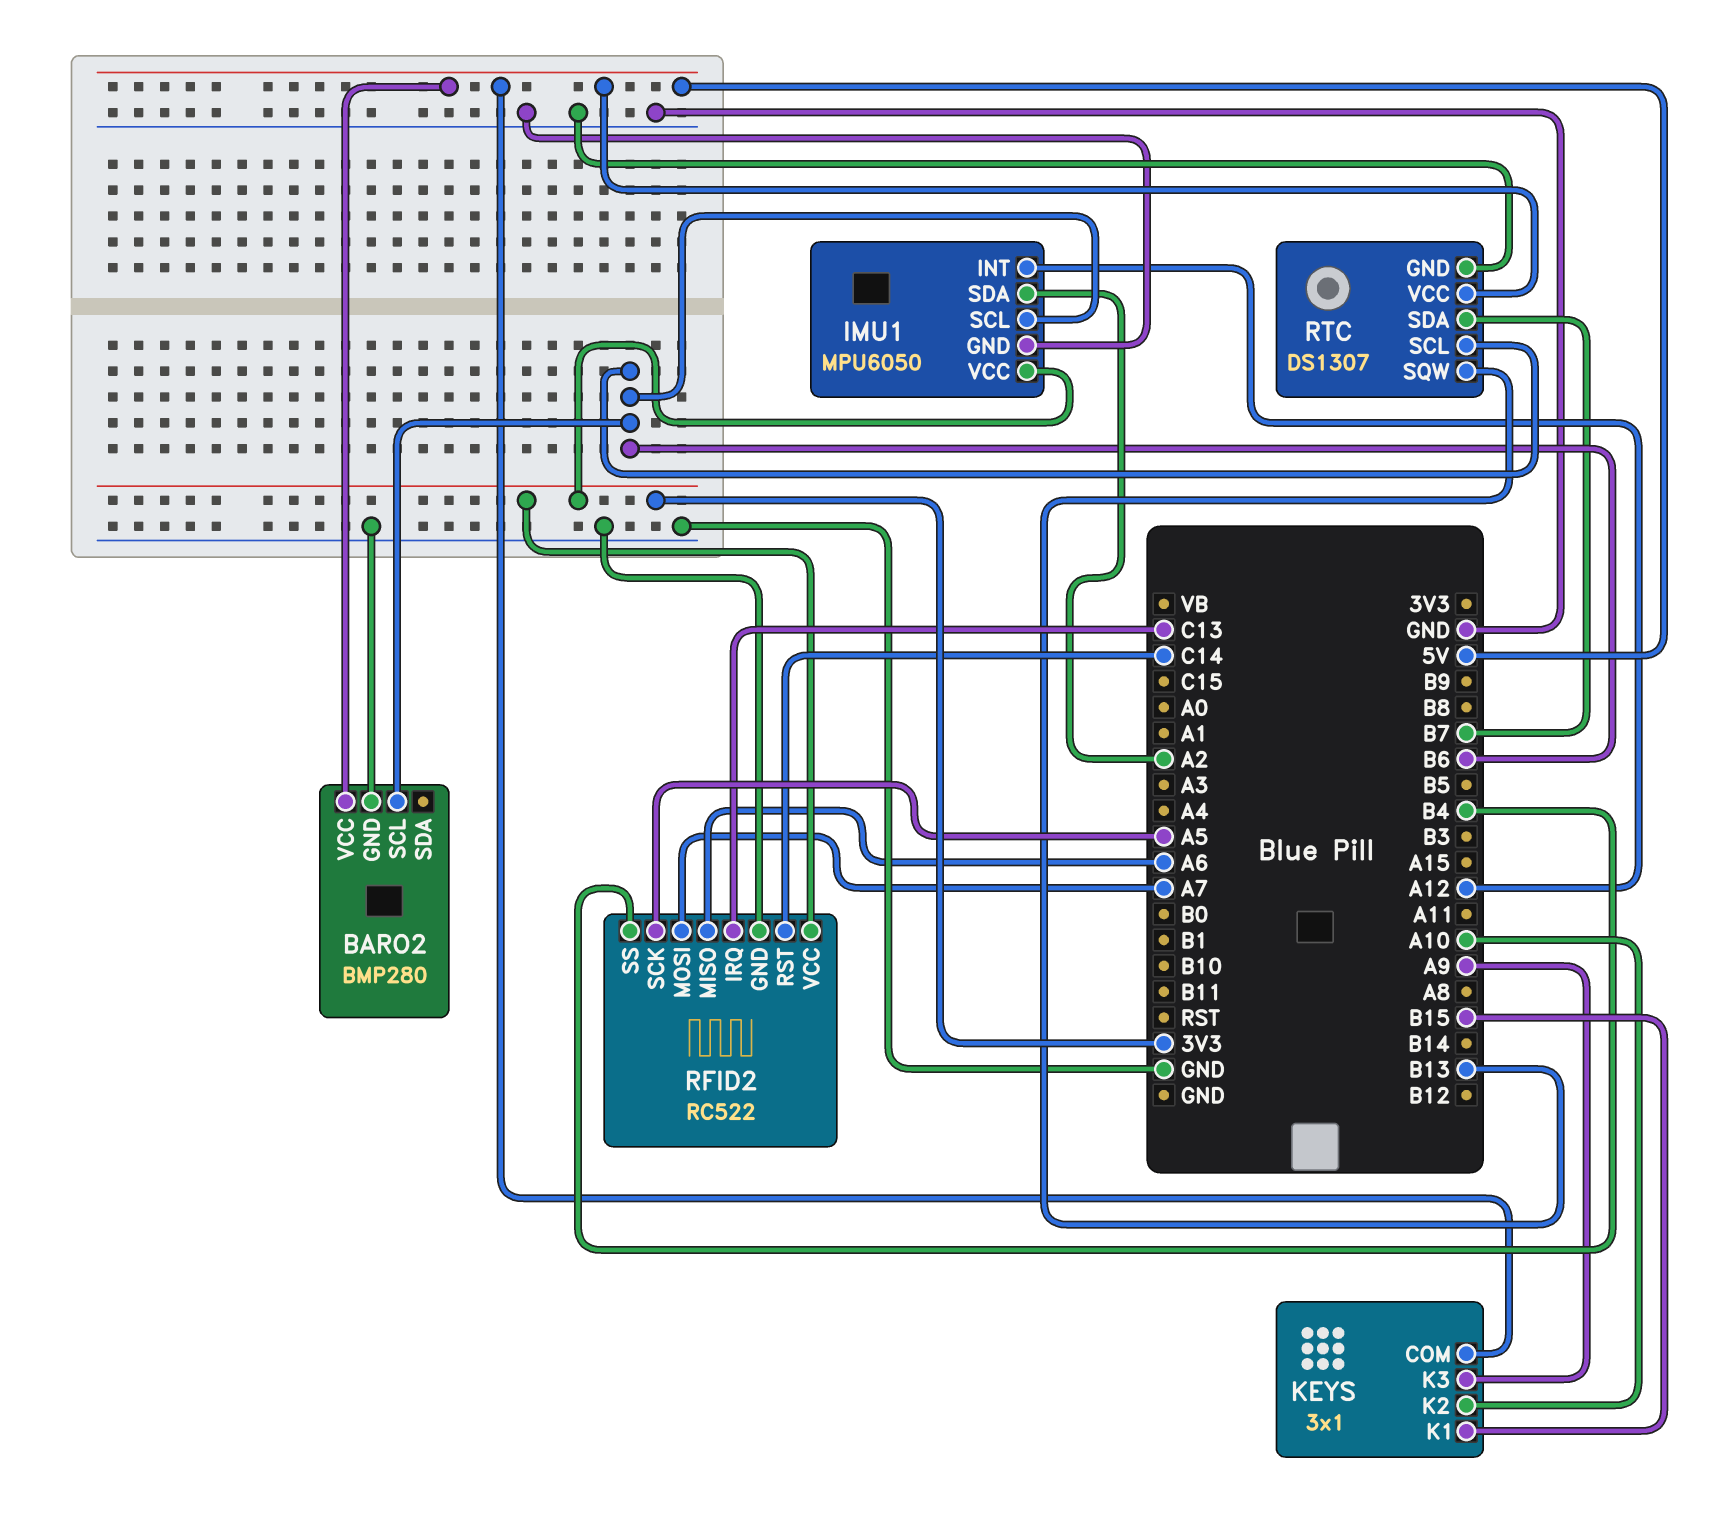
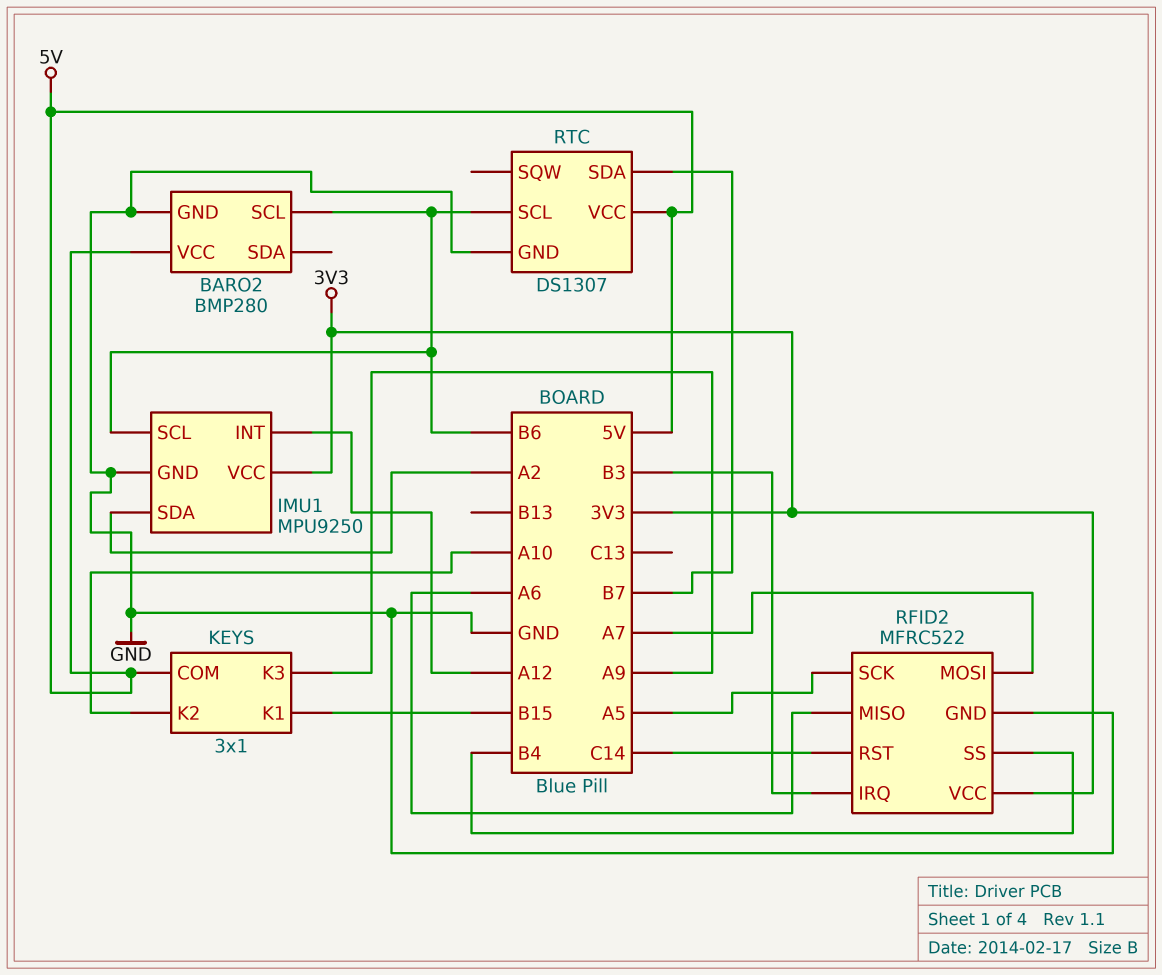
IMU1: MPU6050 -> MPU9250
RFID2: RC522 -> MFRC522
RFID2 pin IRQ: C13 -> B3
RTC pin SQW: B13 -> none

